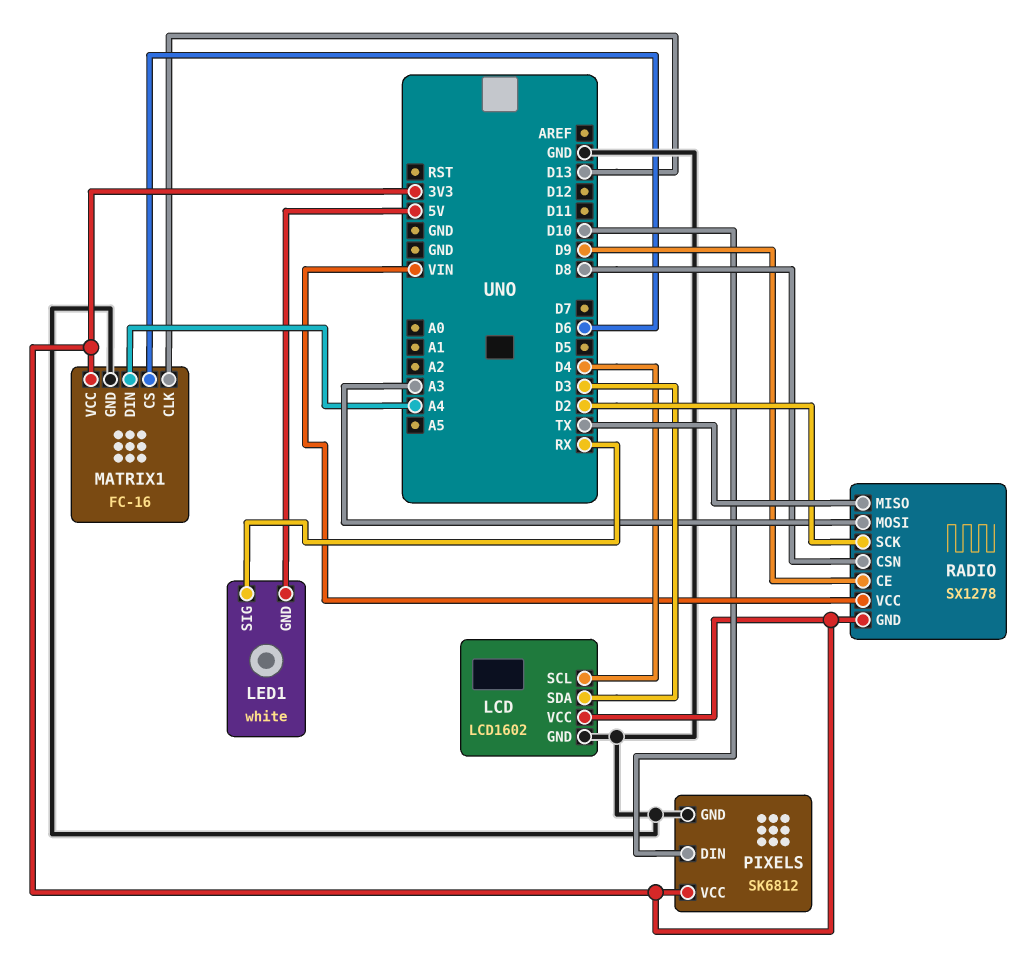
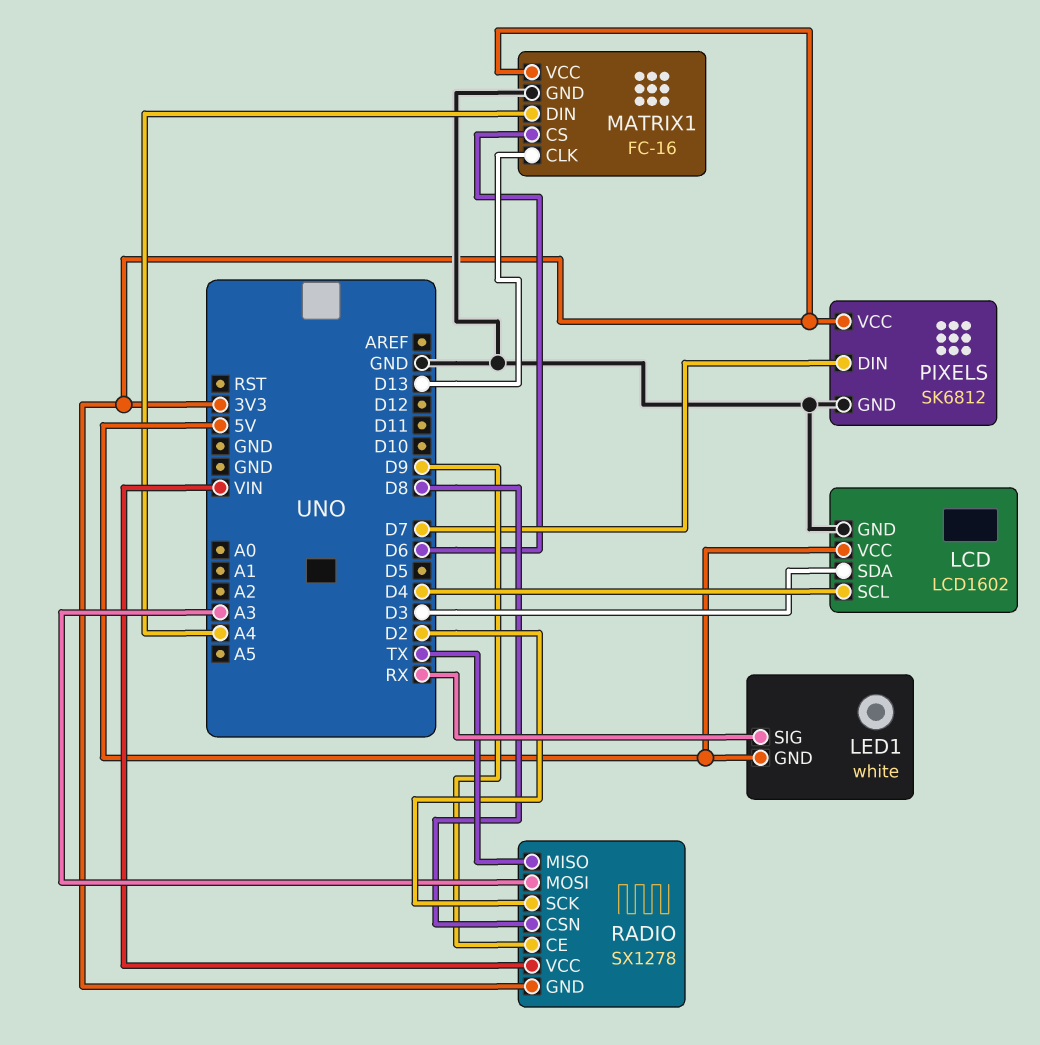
LCD pin VCC: 3V3 -> 5V
PIXELS pin DIN: D10 -> D7

